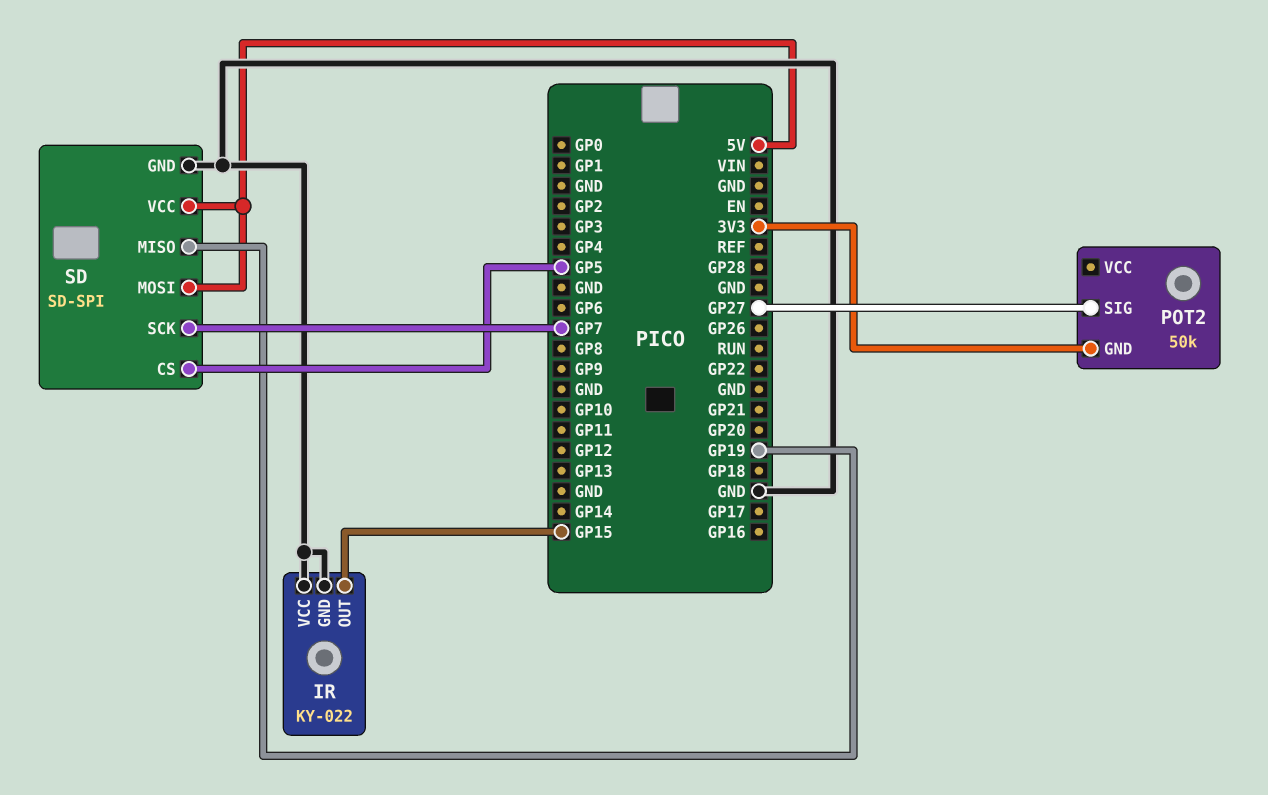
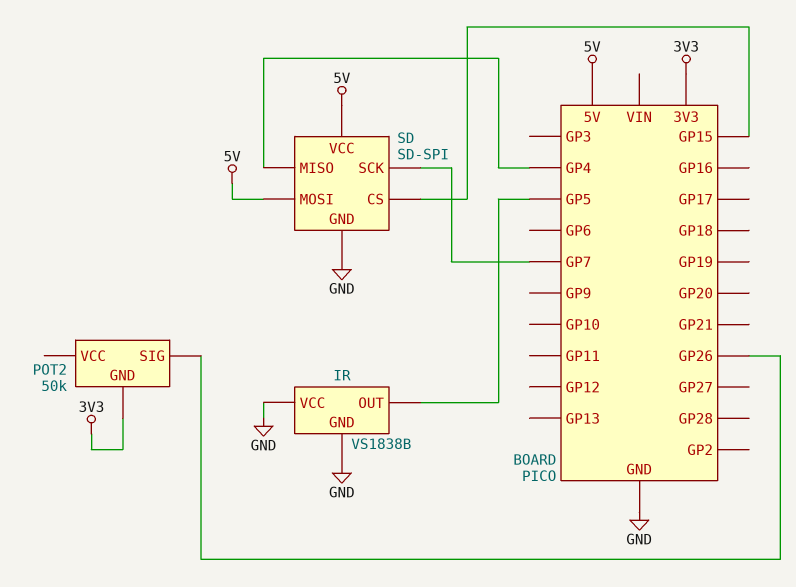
IR: KY-022 -> VS1838B
IR pin OUT: GP15 -> GP5
POT2 pin SIG: GP27 -> GP26
SD pin CS: GP5 -> GP15
SD pin MISO: GP19 -> GP4

